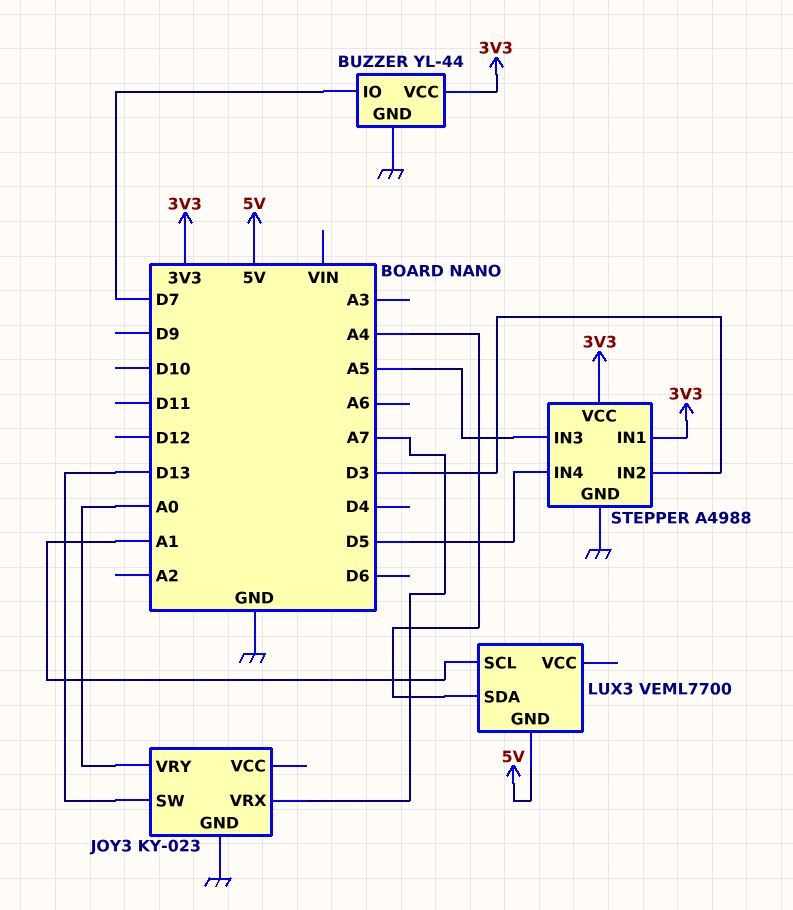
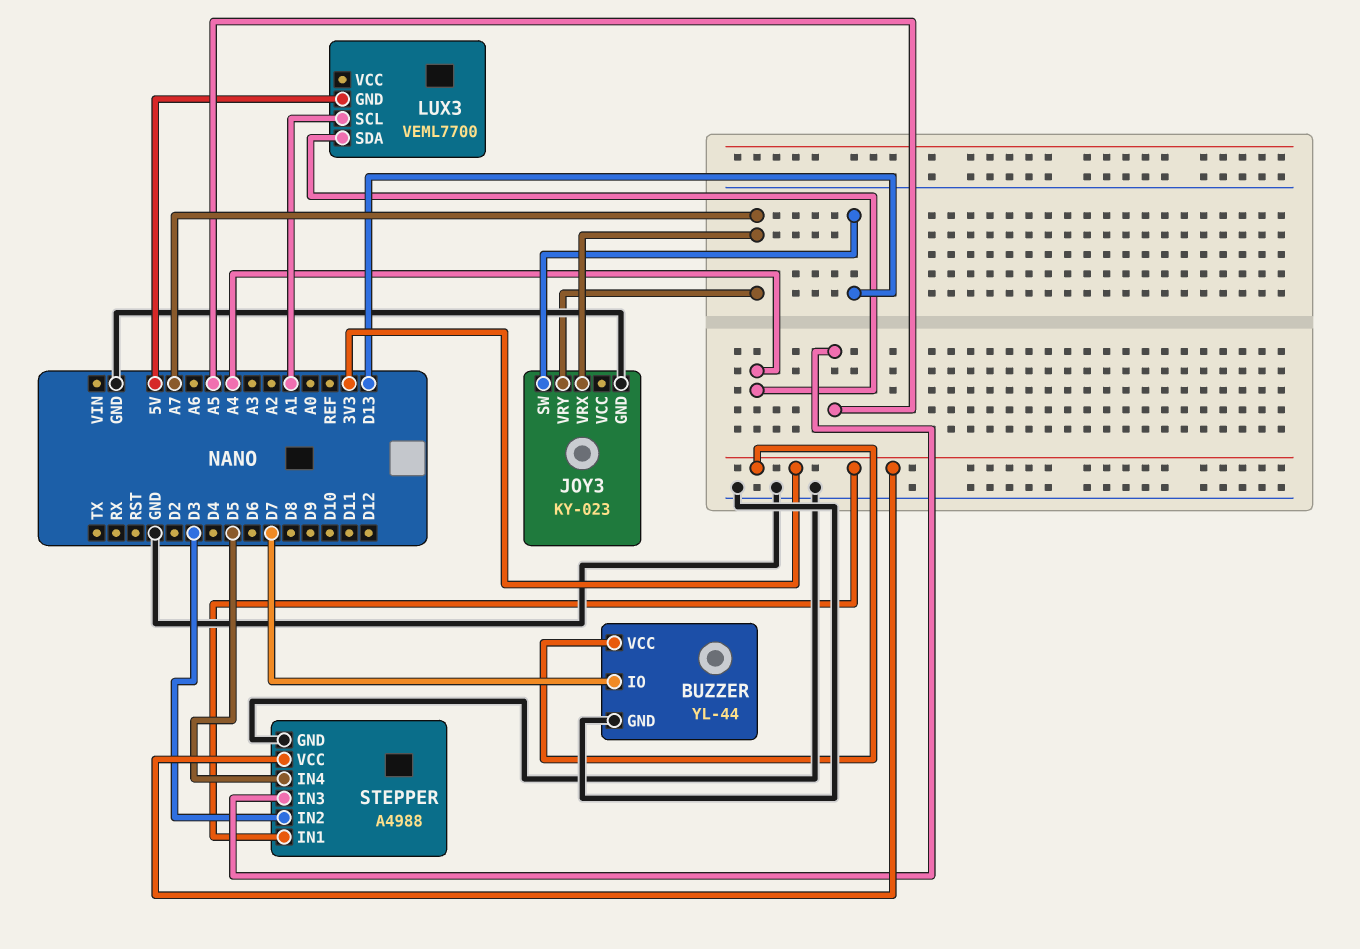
JOY3 pin VRY: A0 -> A7

